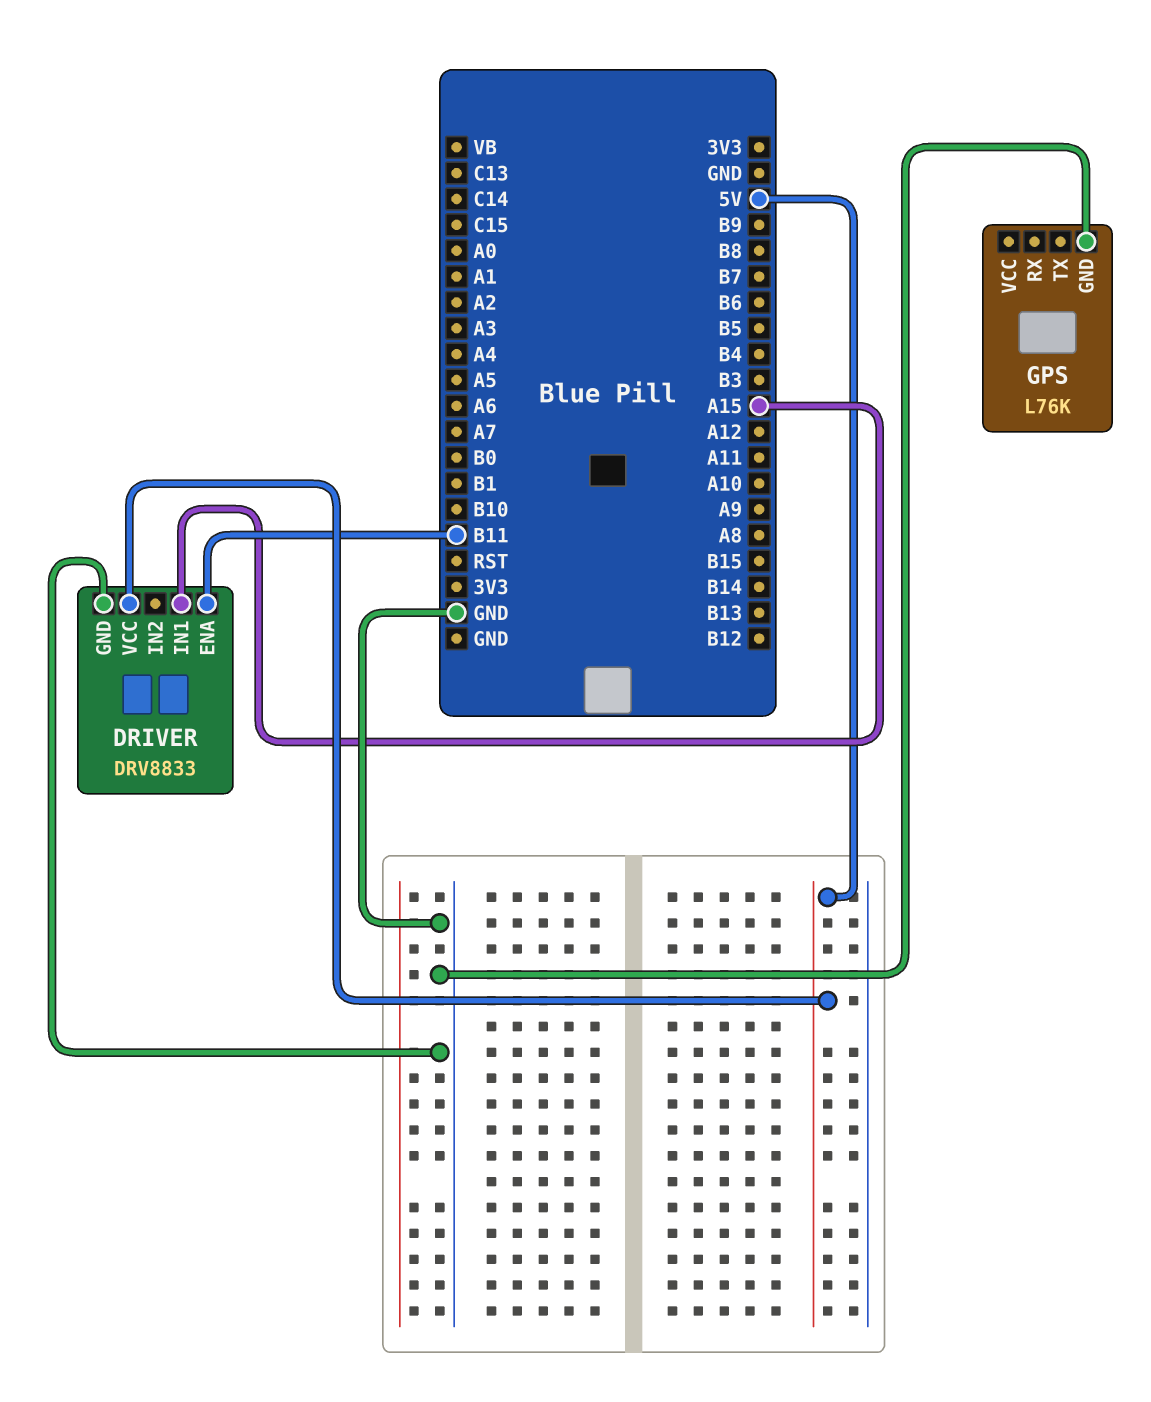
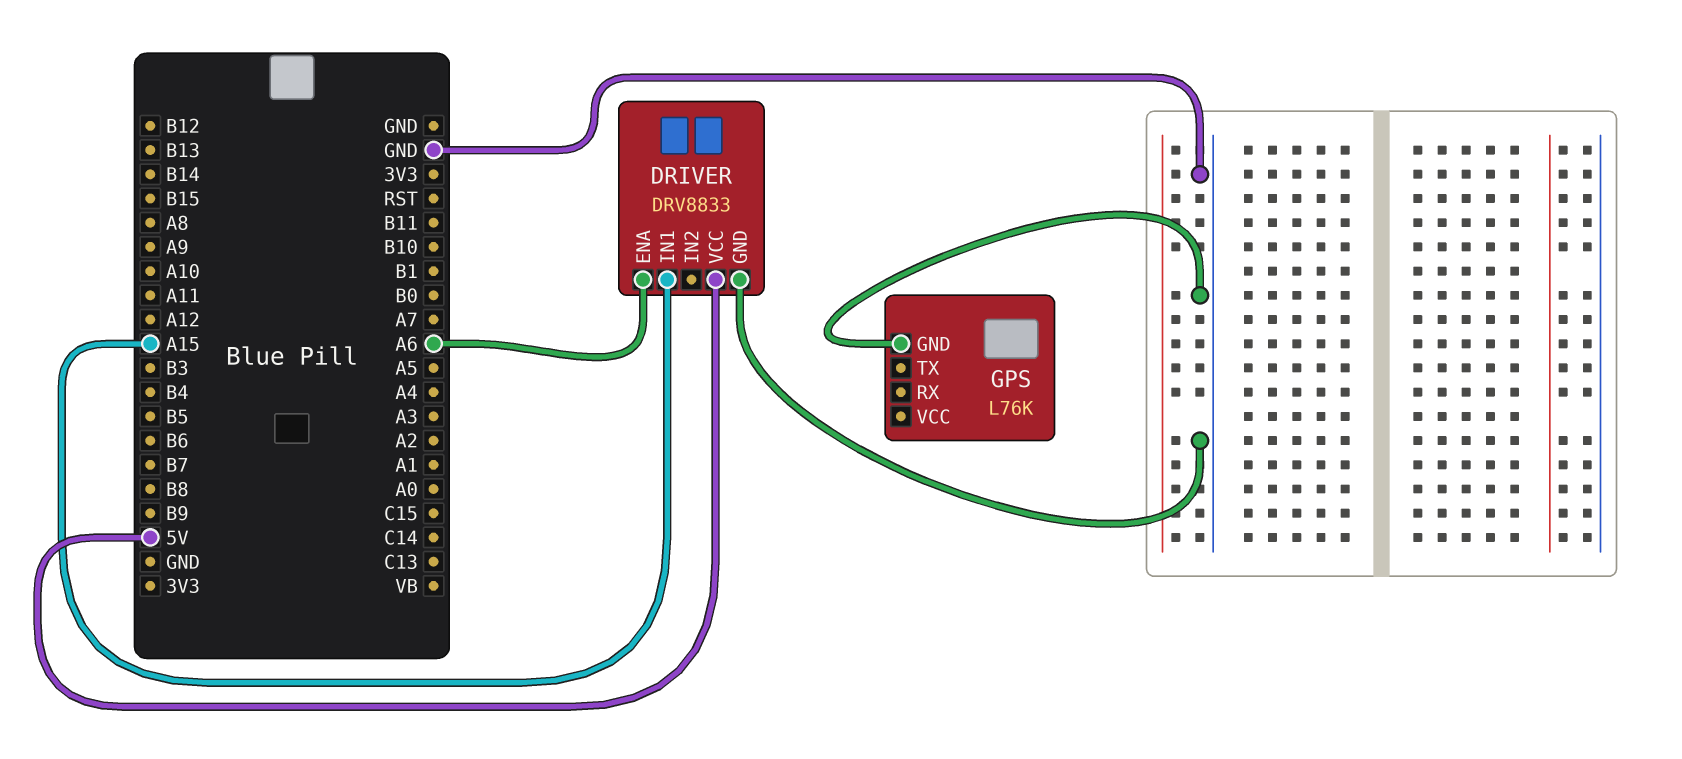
DRIVER pin ENA: B11 -> A6

